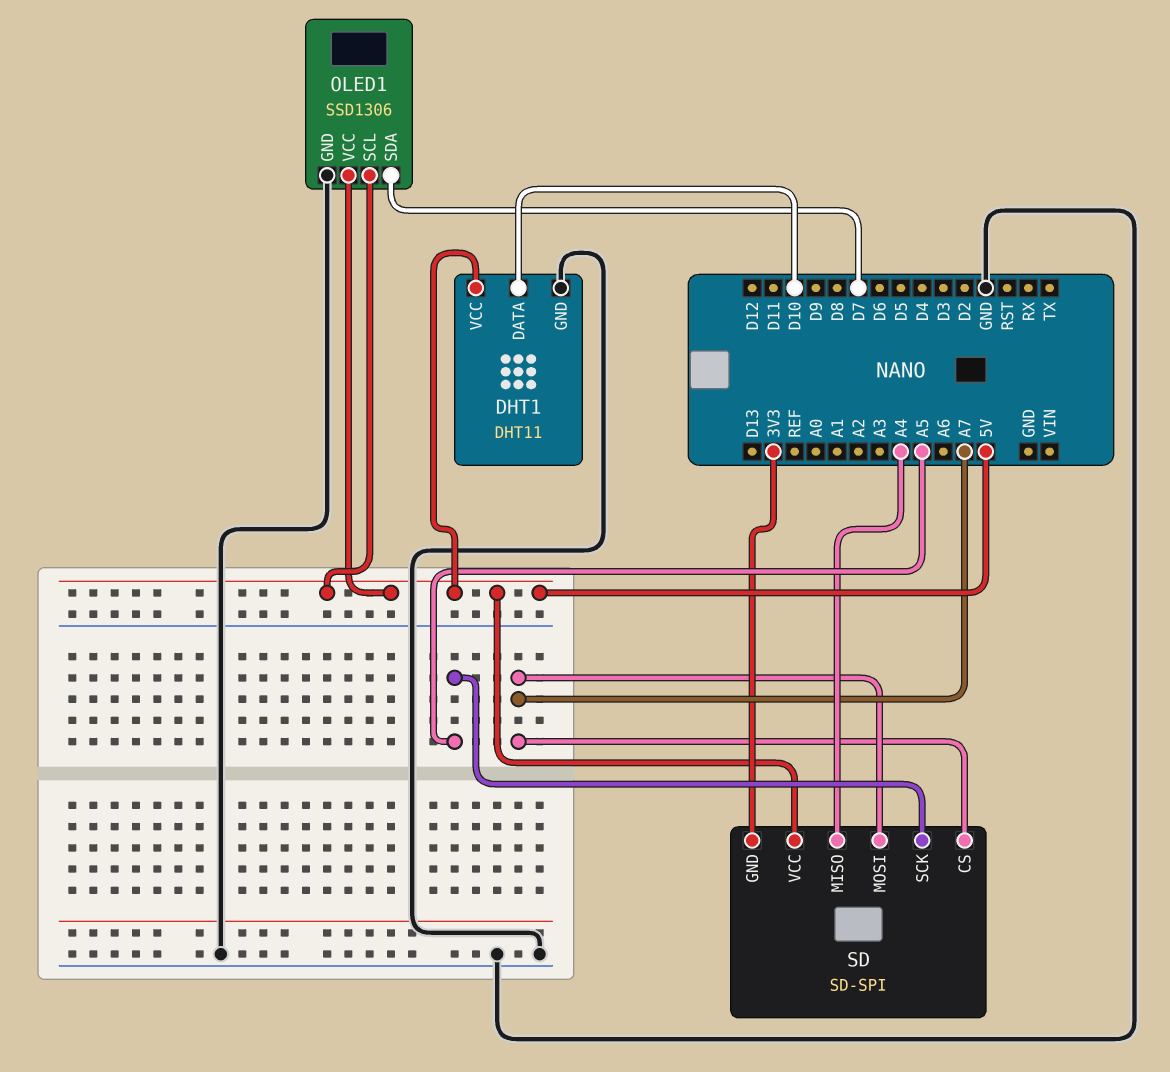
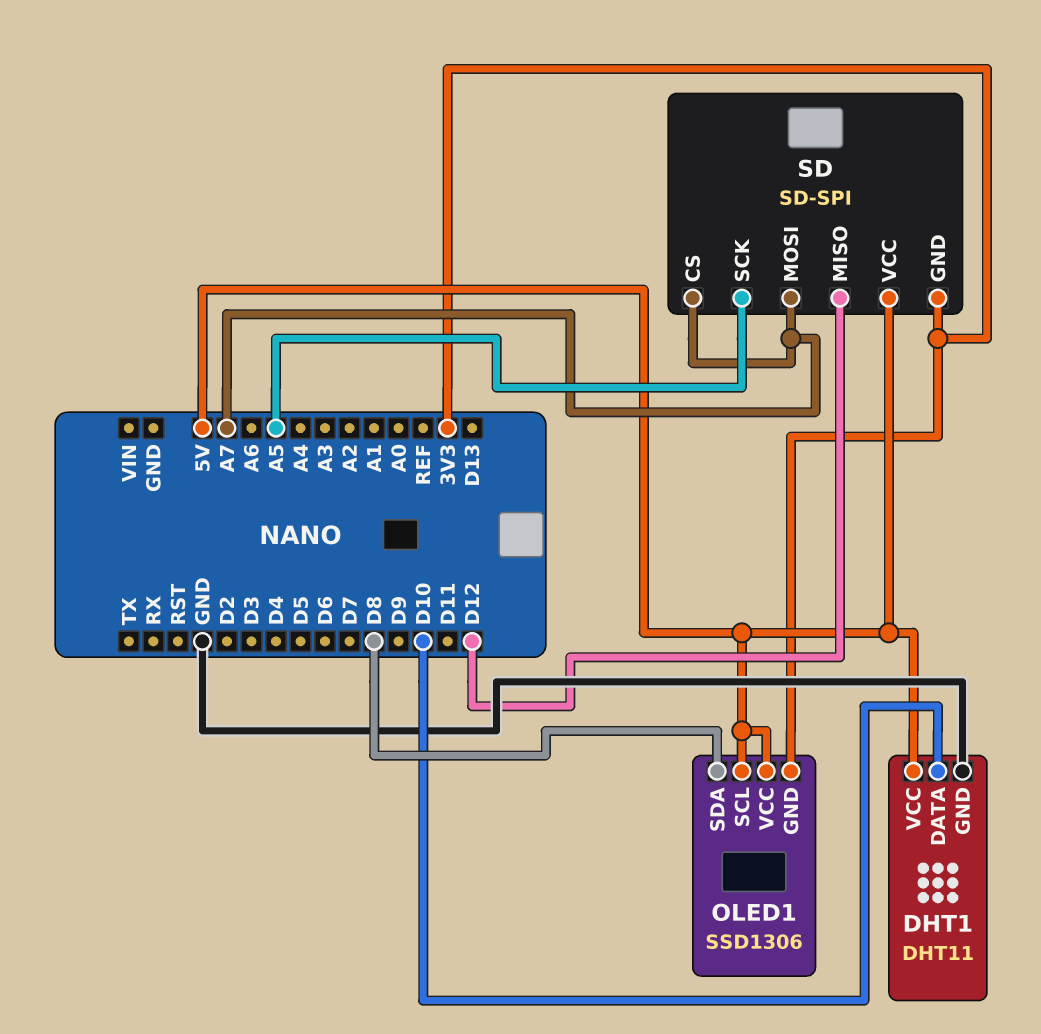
OLED1 pin GND: GND -> 3V3
OLED1 pin SDA: D7 -> D8
SD pin MISO: A4 -> D12

